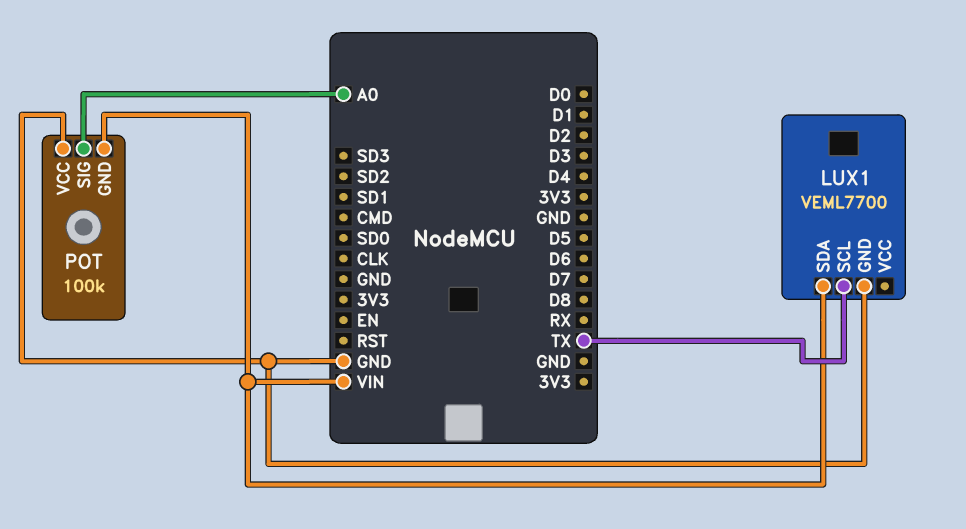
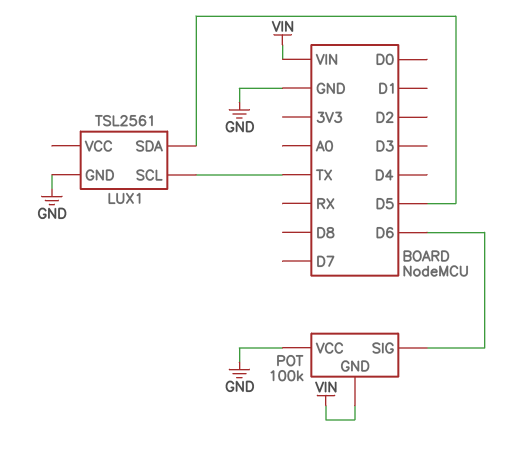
LUX1: VEML7700 -> TSL2561
LUX1 pin SDA: VIN -> D5
POT pin SIG: A0 -> D6

